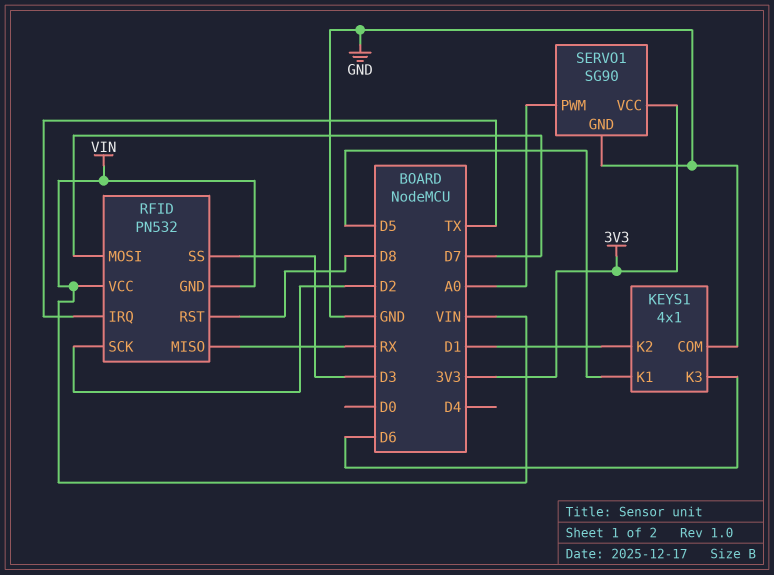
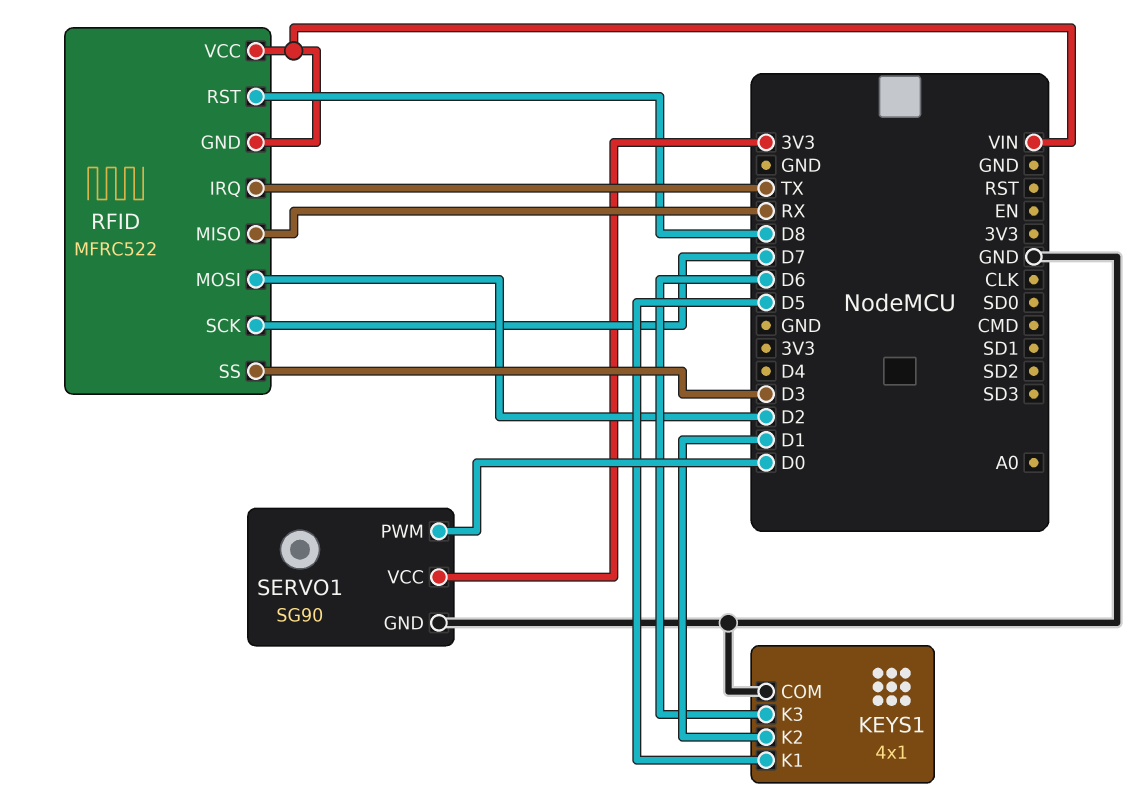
RFID: PN532 -> MFRC522
RFID pin MOSI: D7 -> D2
RFID pin SCK: D2 -> D7
SERVO1 pin PWM: A0 -> D0

